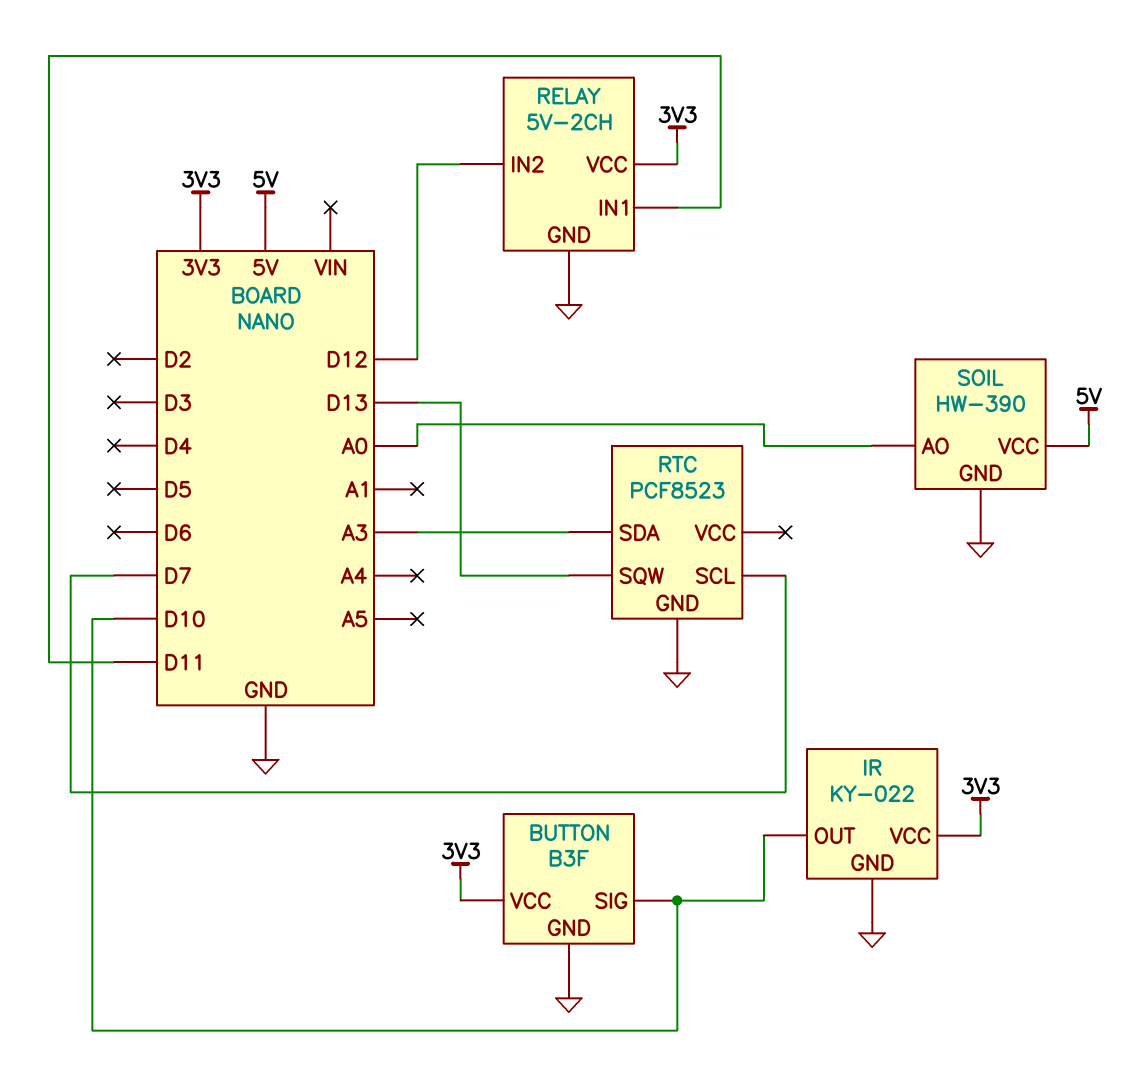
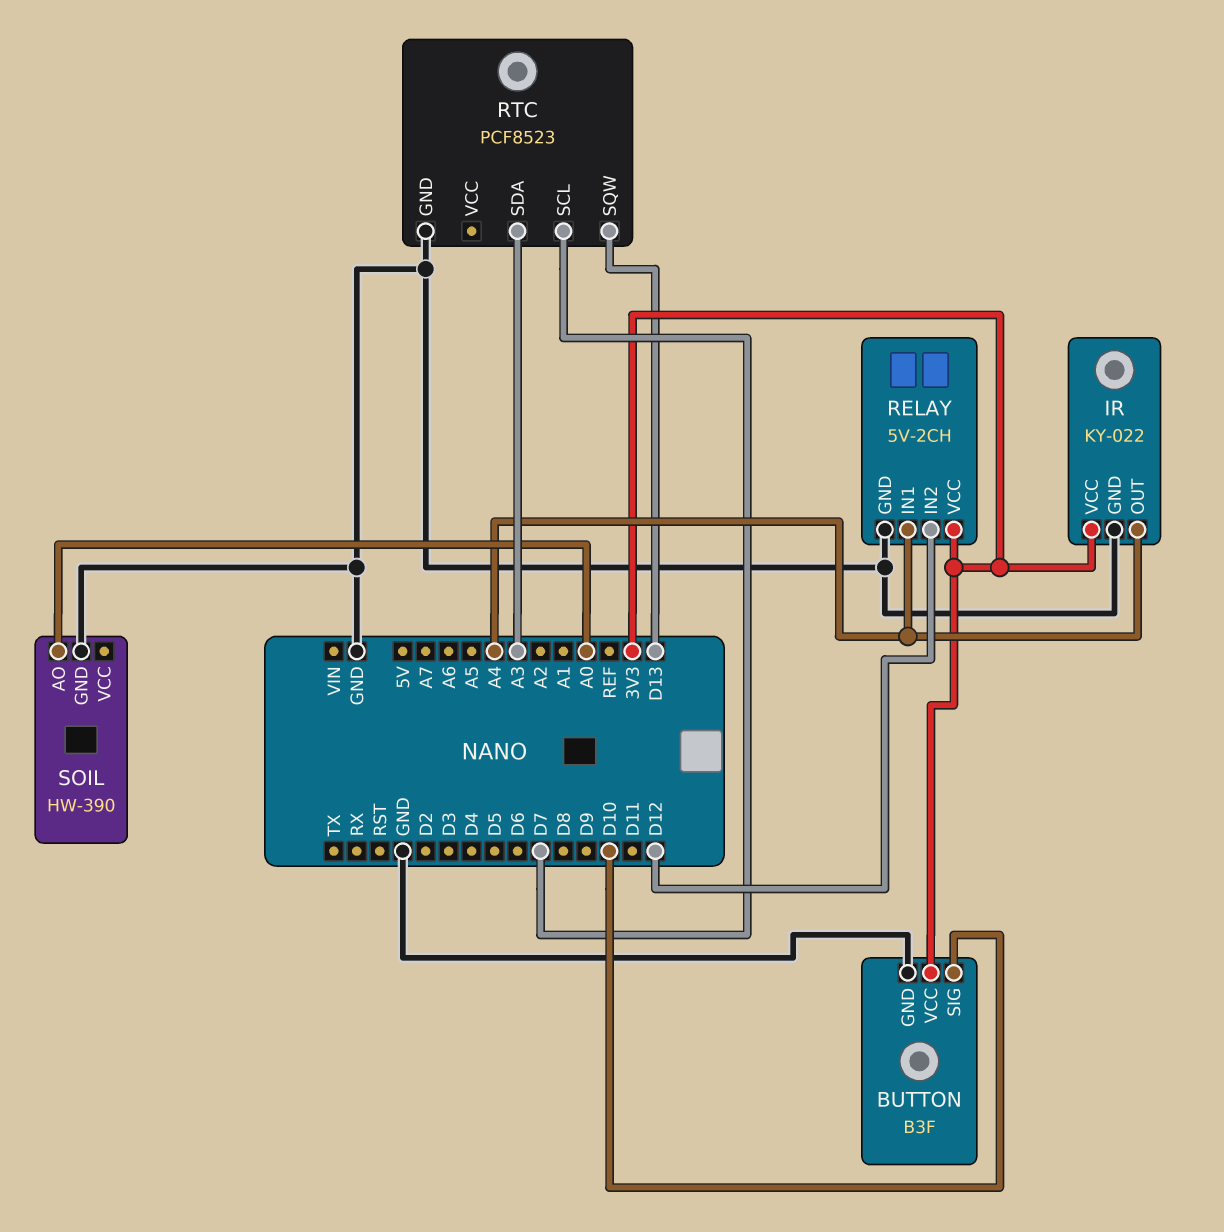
IR pin OUT: D10 -> A4
RELAY pin IN1: D11 -> A4
SOIL pin VCC: 5V -> none

